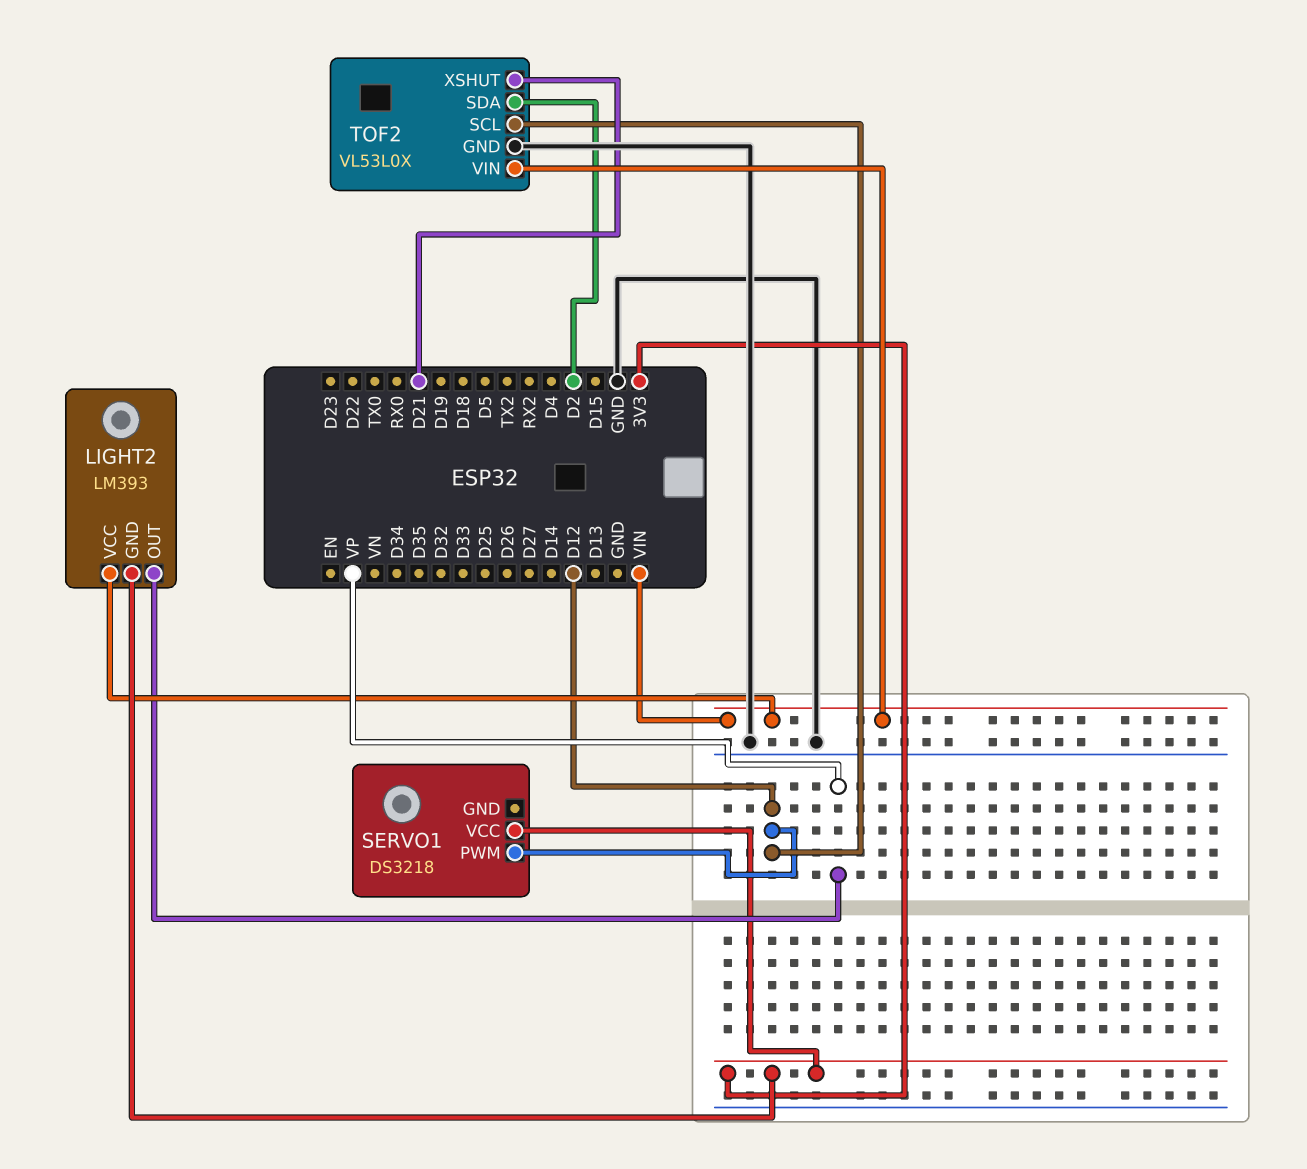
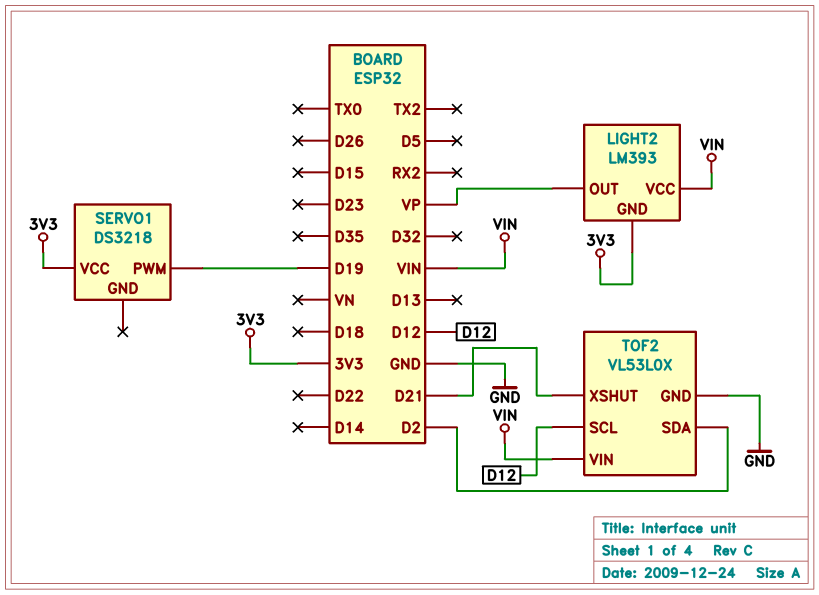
SERVO1 pin PWM: D12 -> D19

